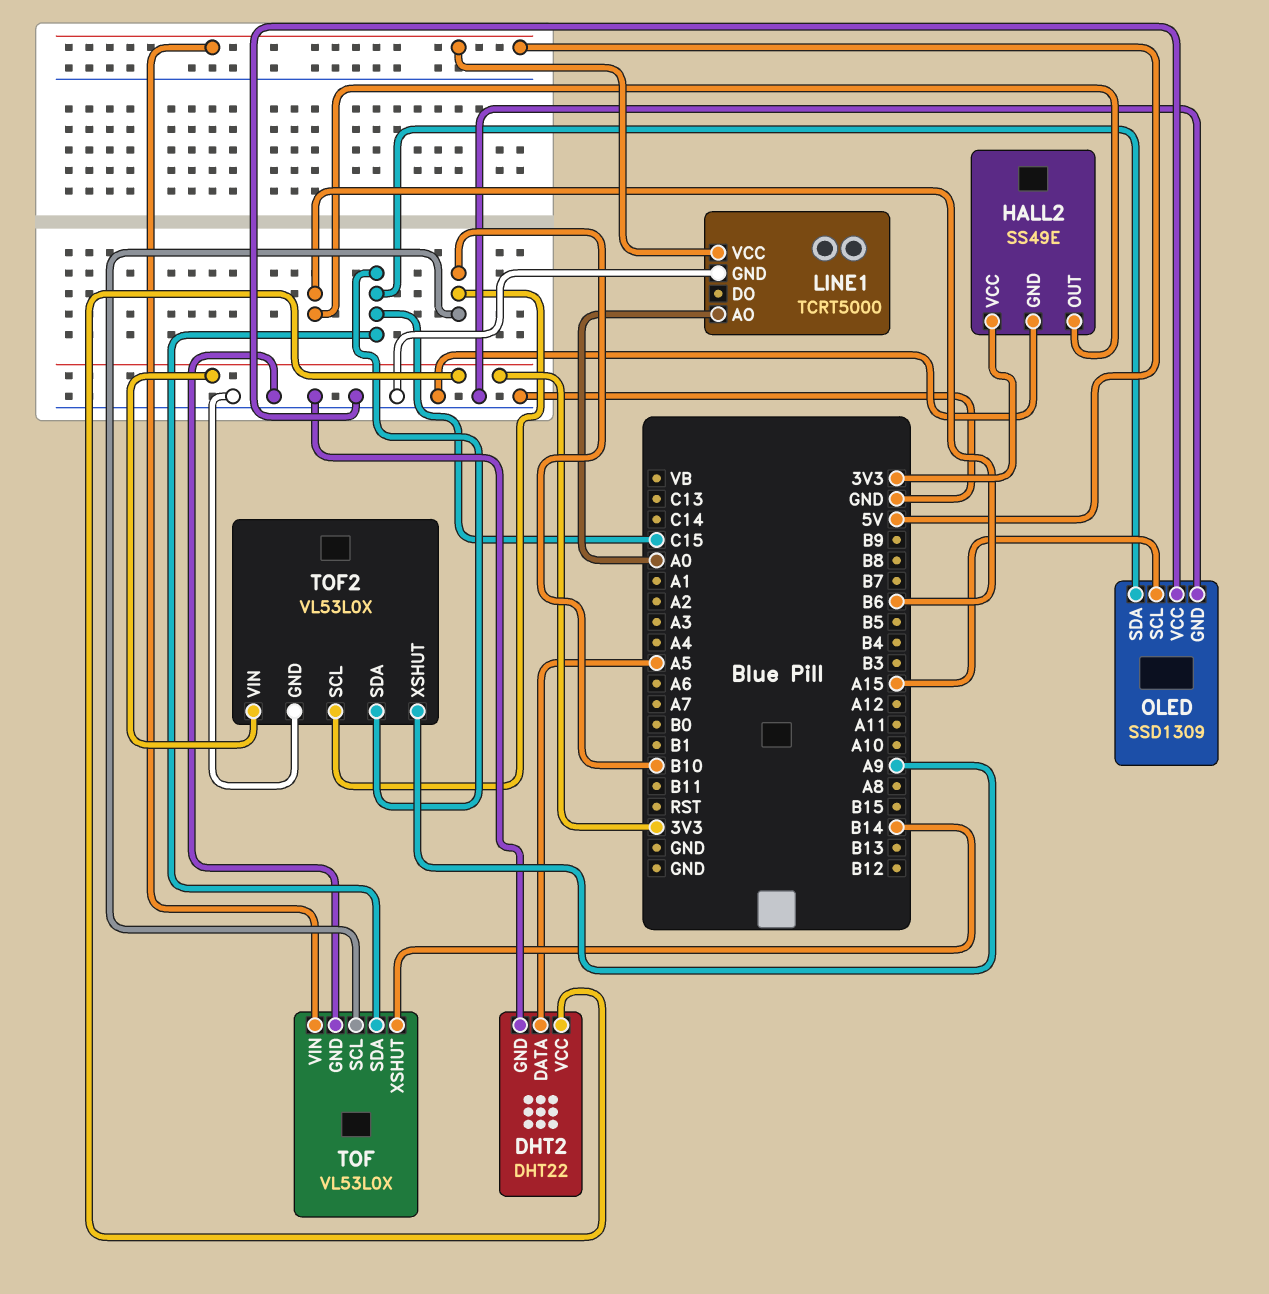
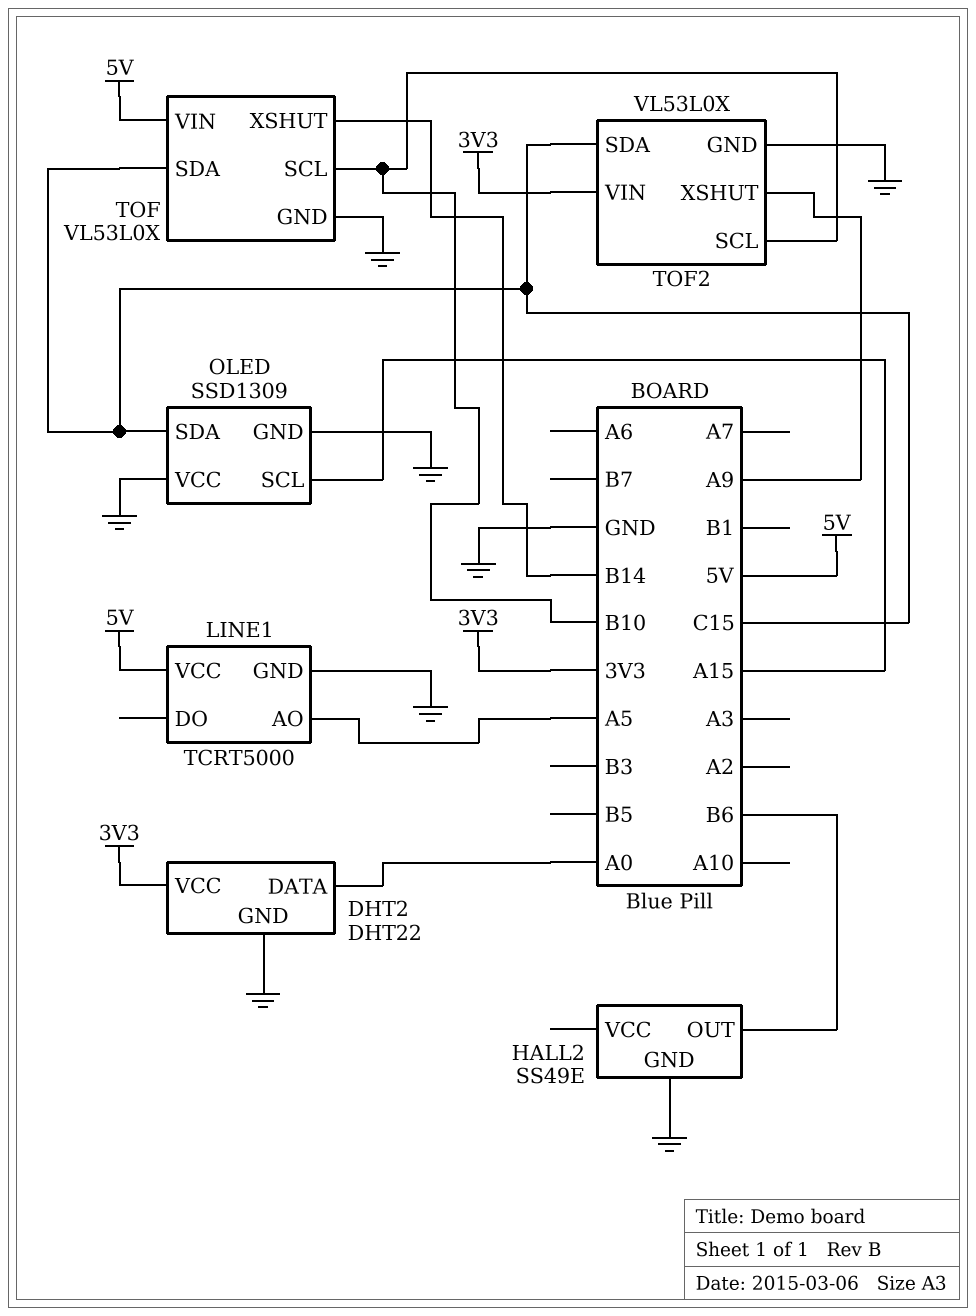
DHT2 pin DATA: A5 -> A0
HALL2 pin VCC: 3V3 -> none
LINE1 pin AO: A0 -> A5

